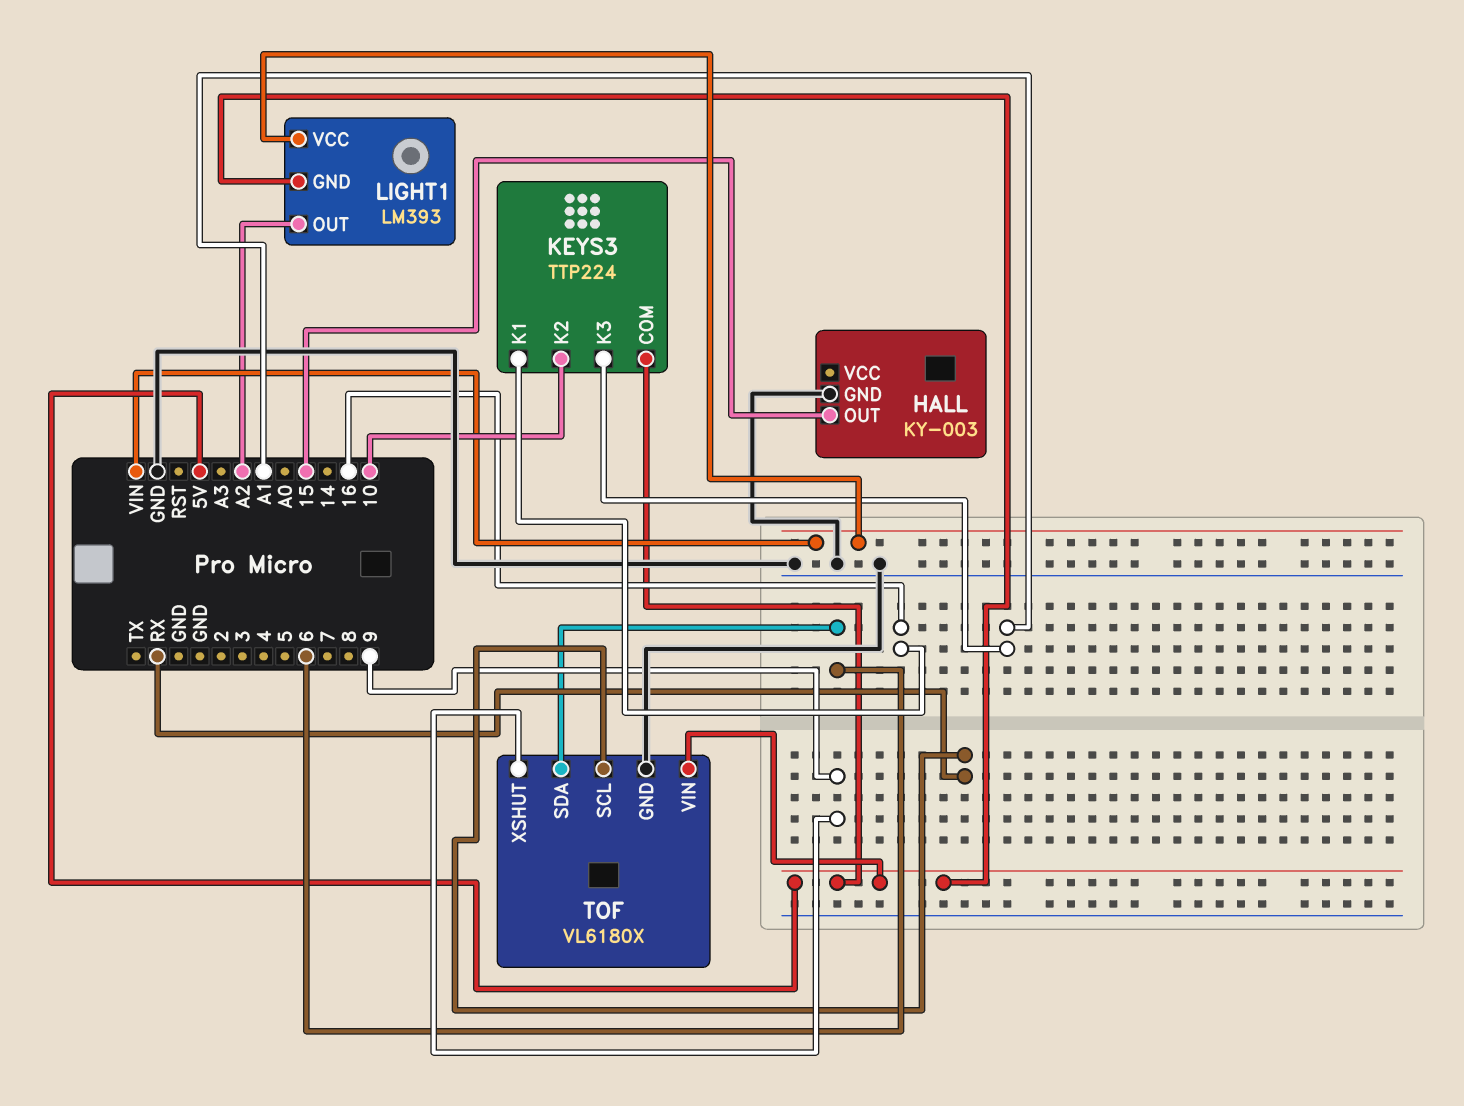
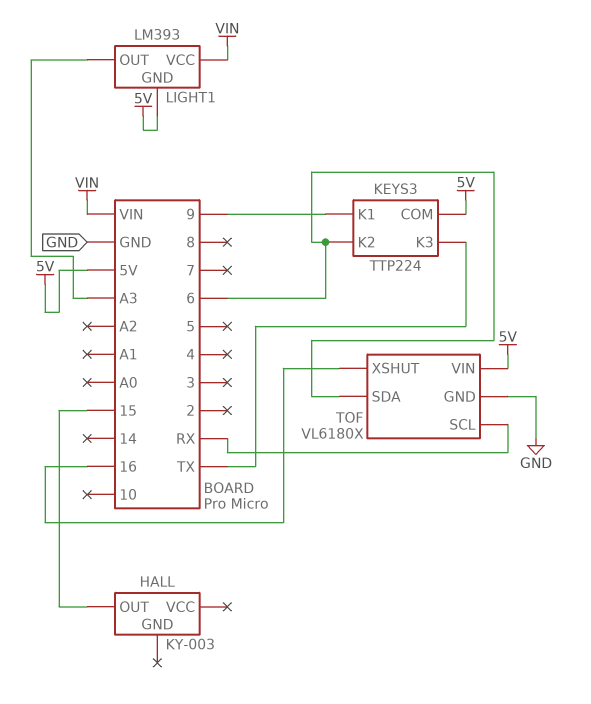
HALL pin GND: GND -> none
KEYS3 pin K1: 16 -> 9
KEYS3 pin K2: 10 -> 6
KEYS3 pin K3: A1 -> TX
LIGHT1 pin OUT: A2 -> A3
TOF pin XSHUT: 9 -> 16

